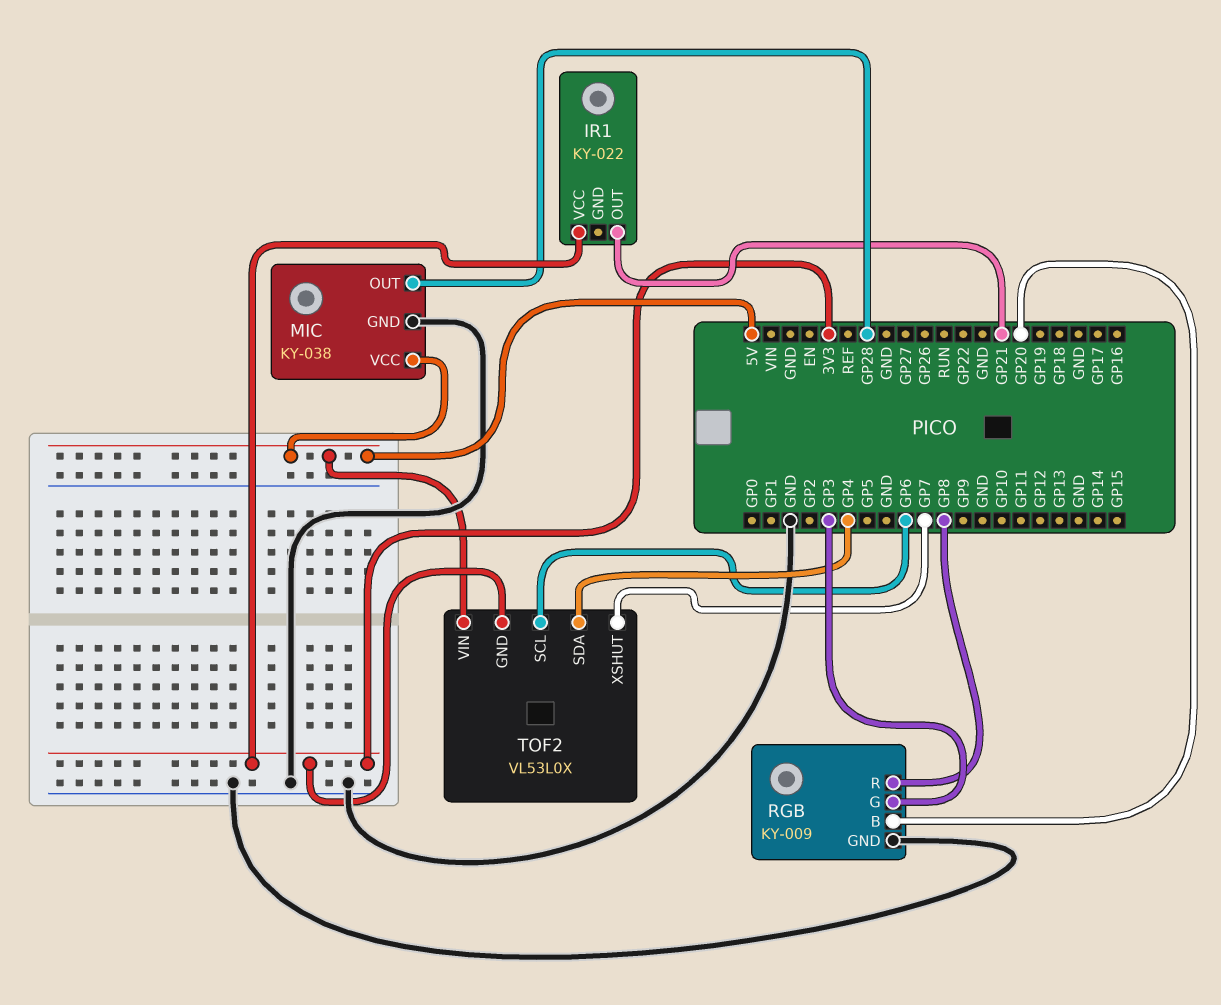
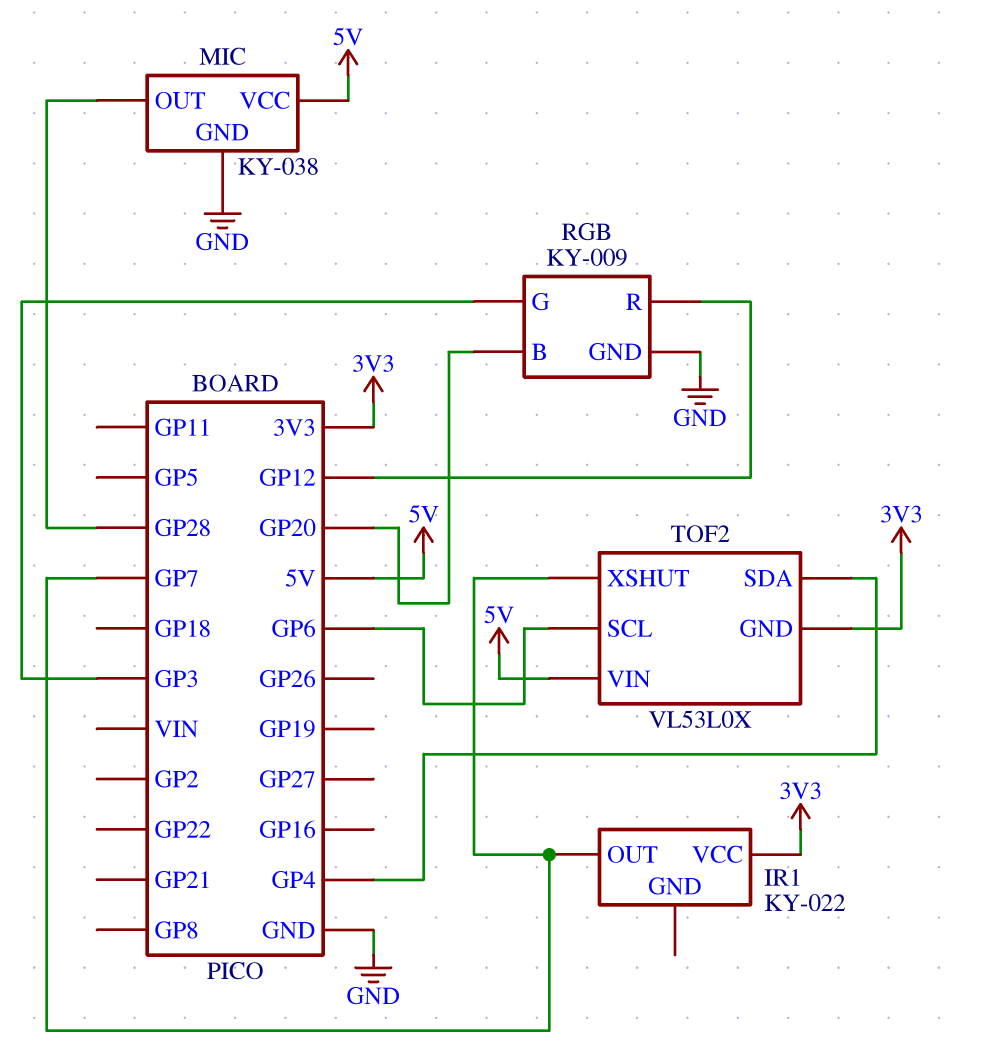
IR1 pin OUT: GP21 -> GP7
RGB pin R: GP8 -> GP12

